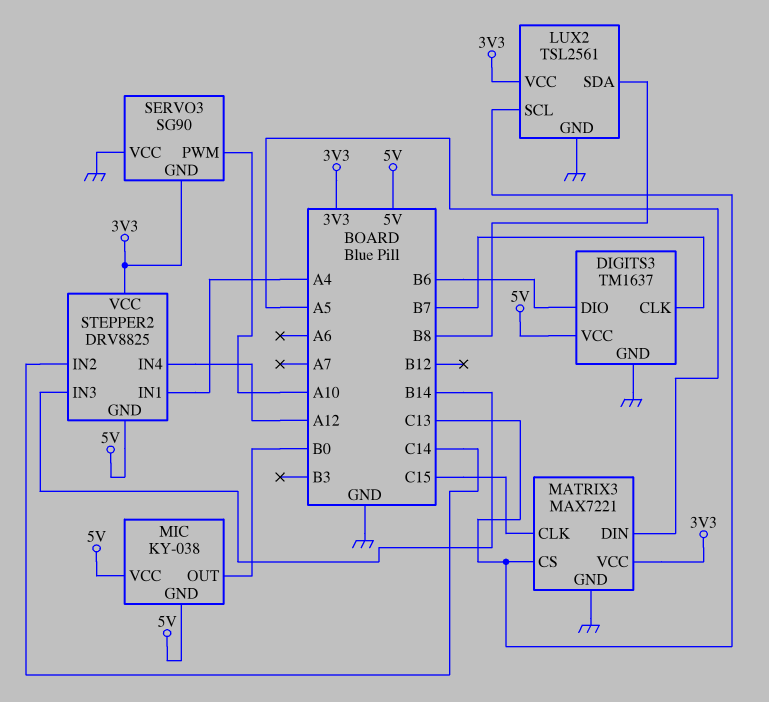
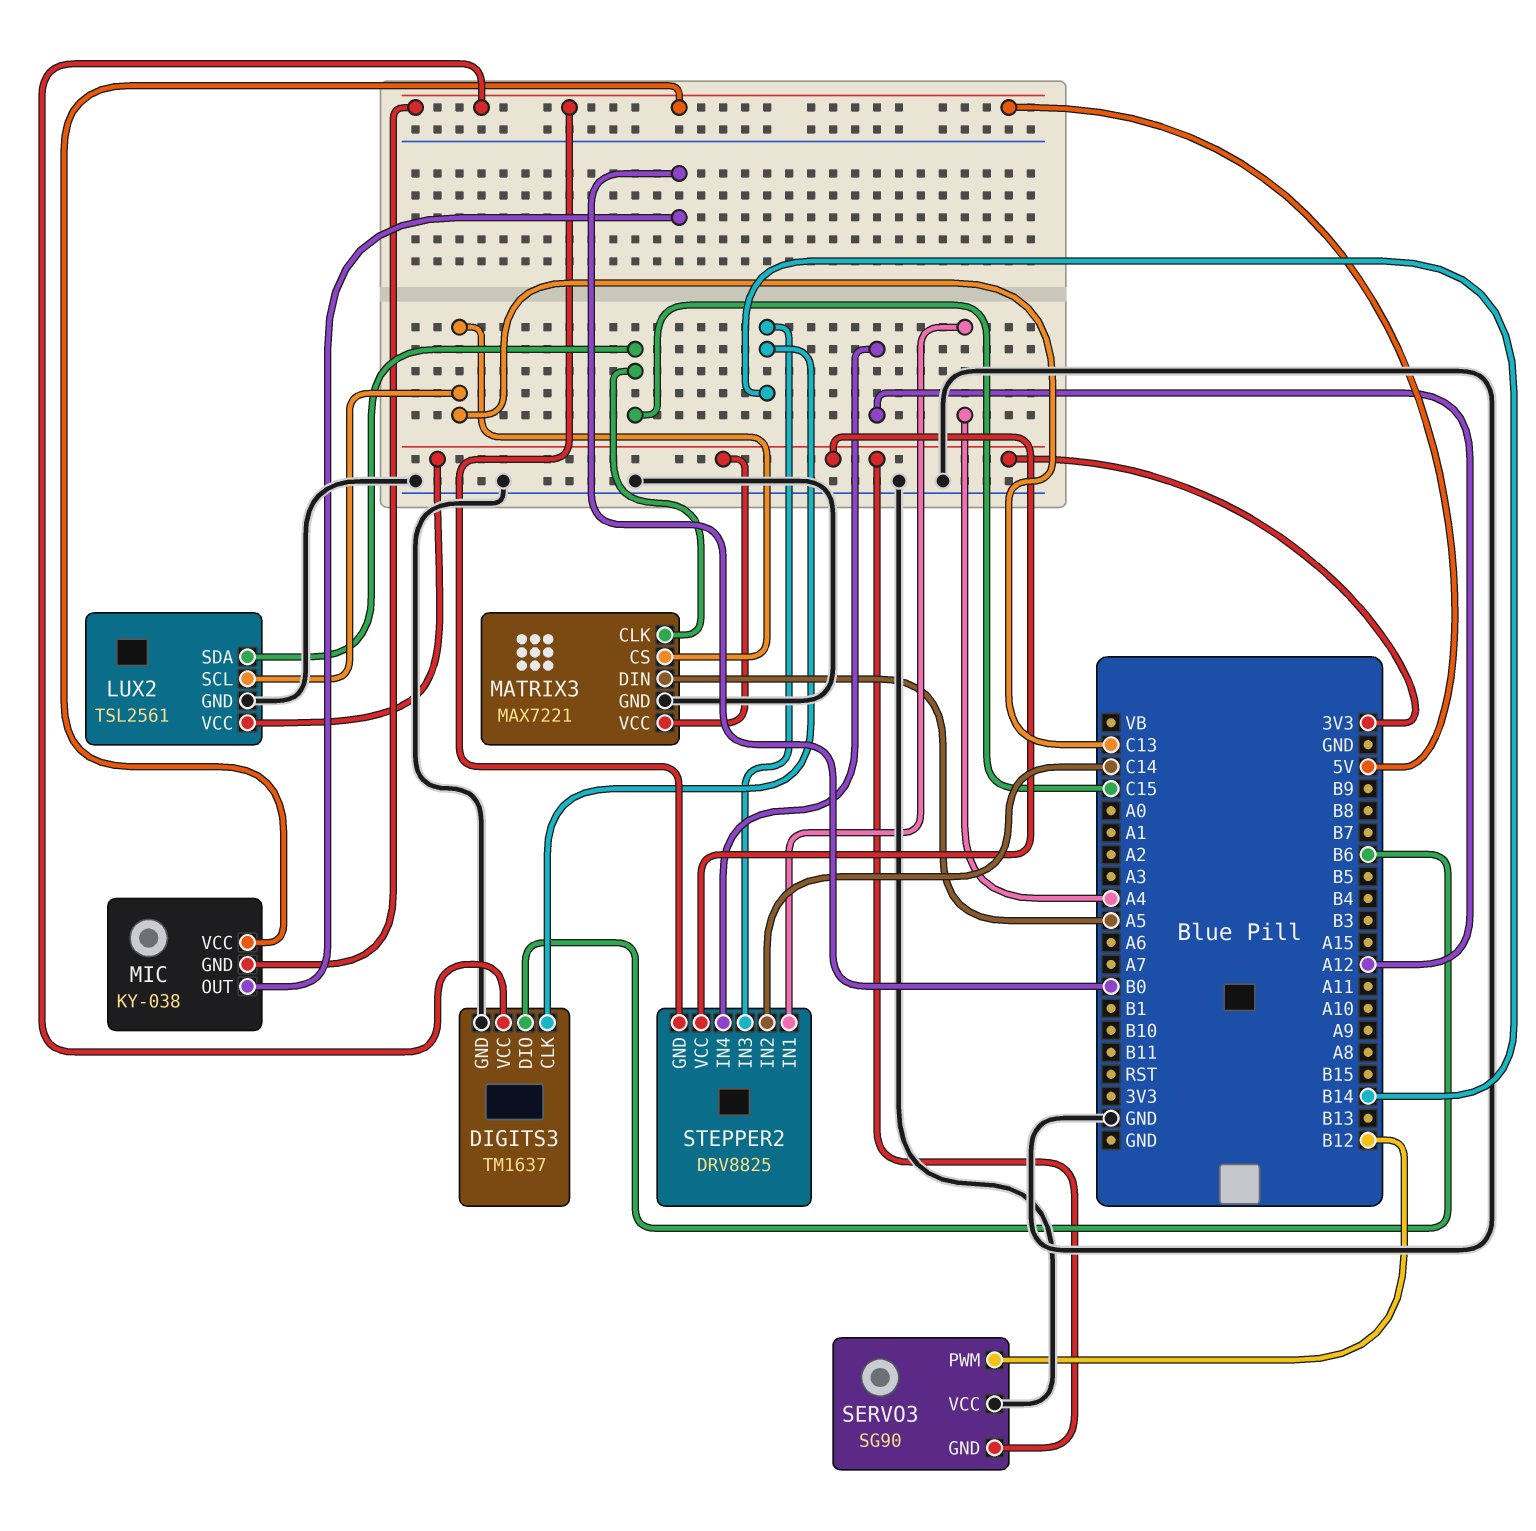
DIGITS3 pin CLK: B7 -> B14
LUX2 pin SDA: B8 -> C15
SERVO3 pin PWM: A10 -> B12

